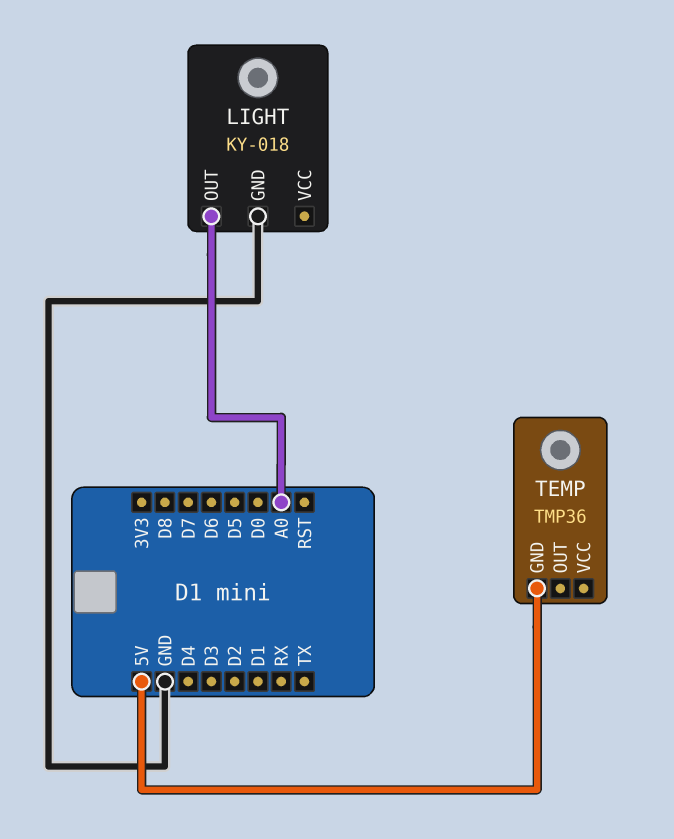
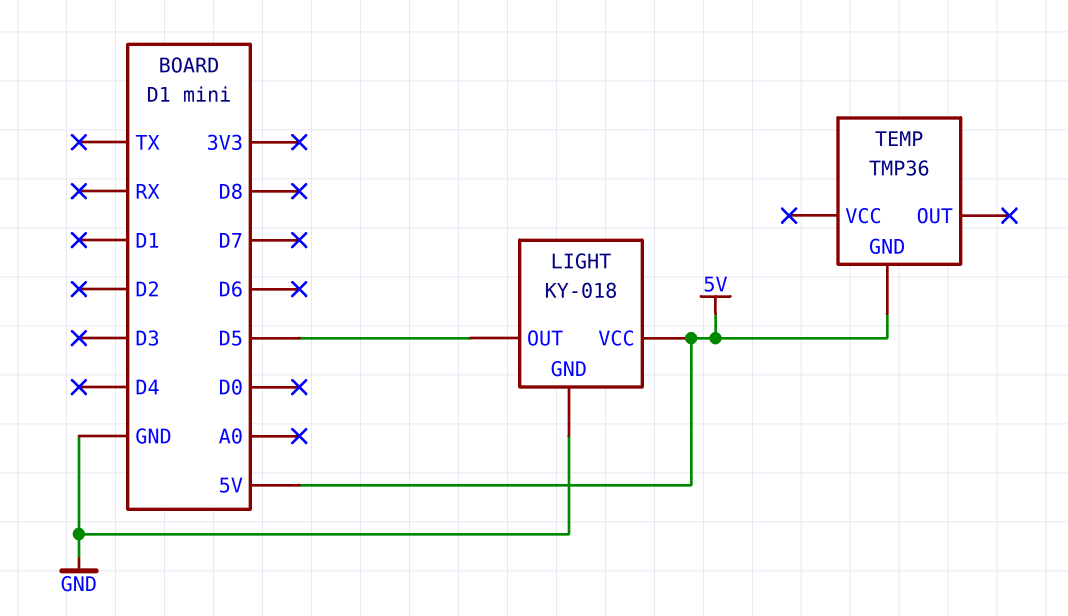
LIGHT pin OUT: A0 -> D5
LIGHT pin VCC: none -> 5V

